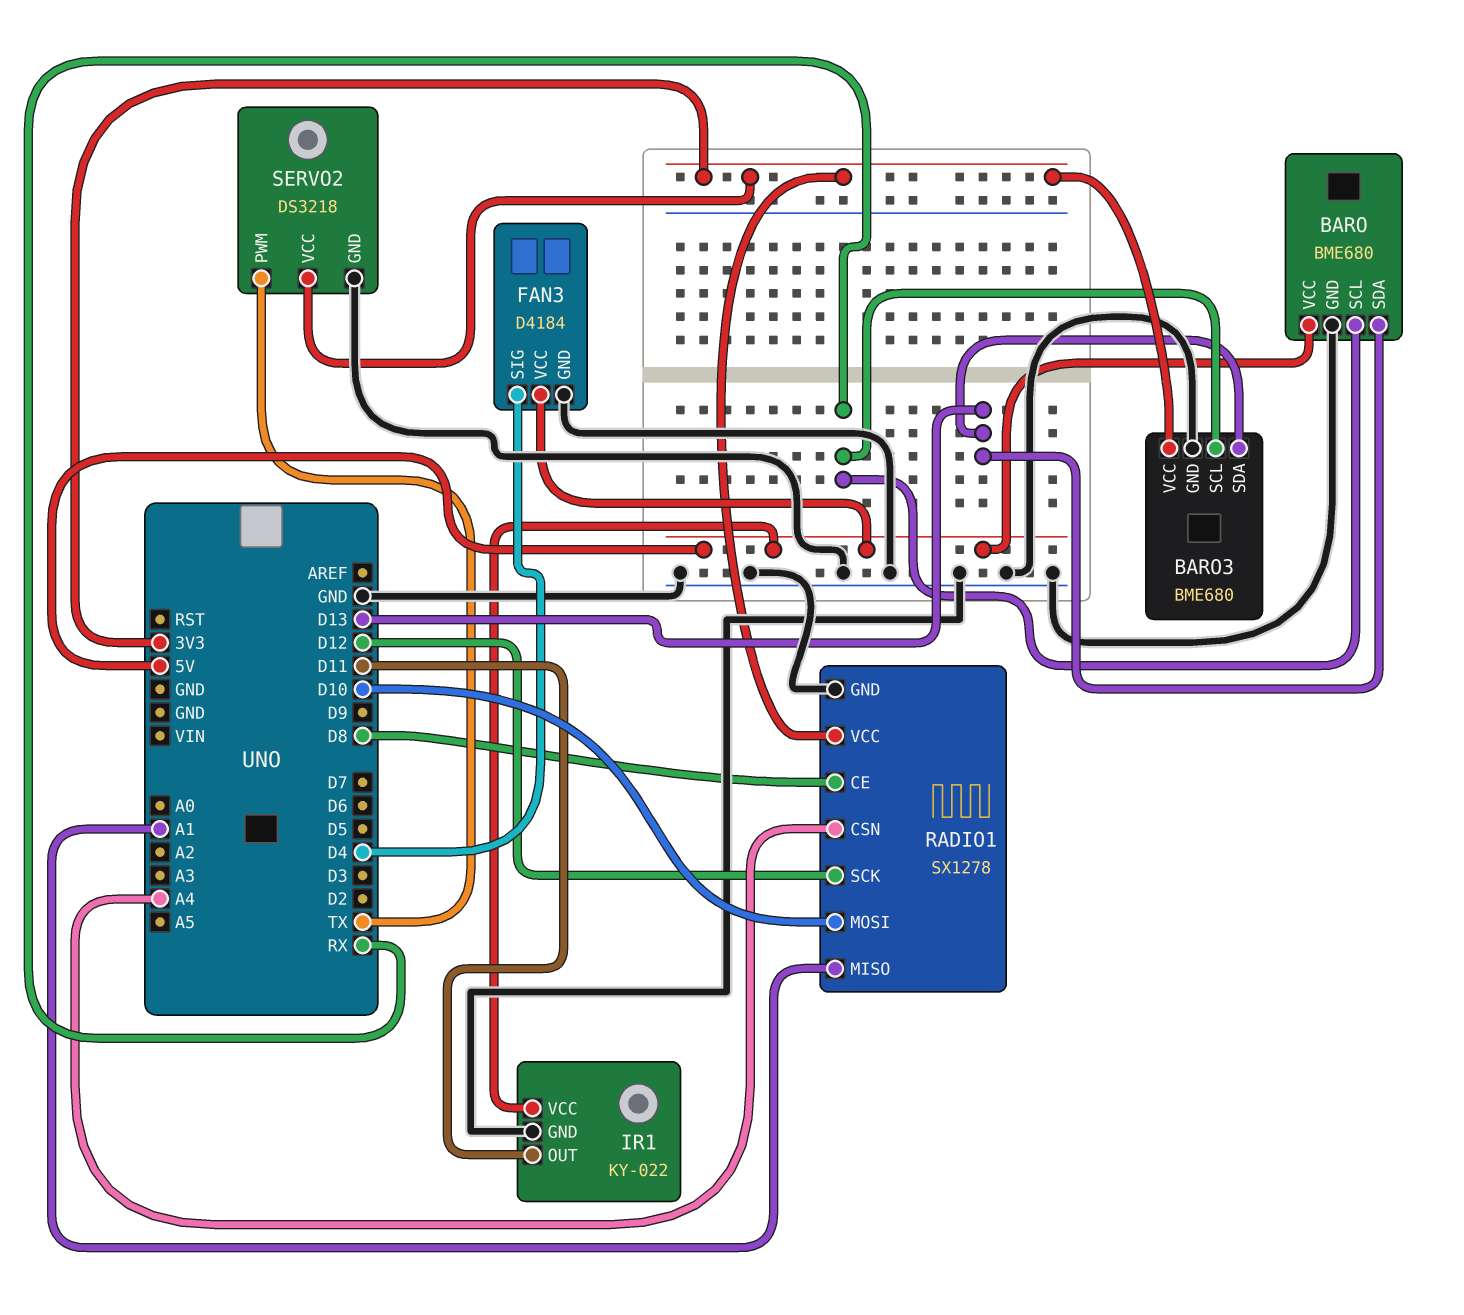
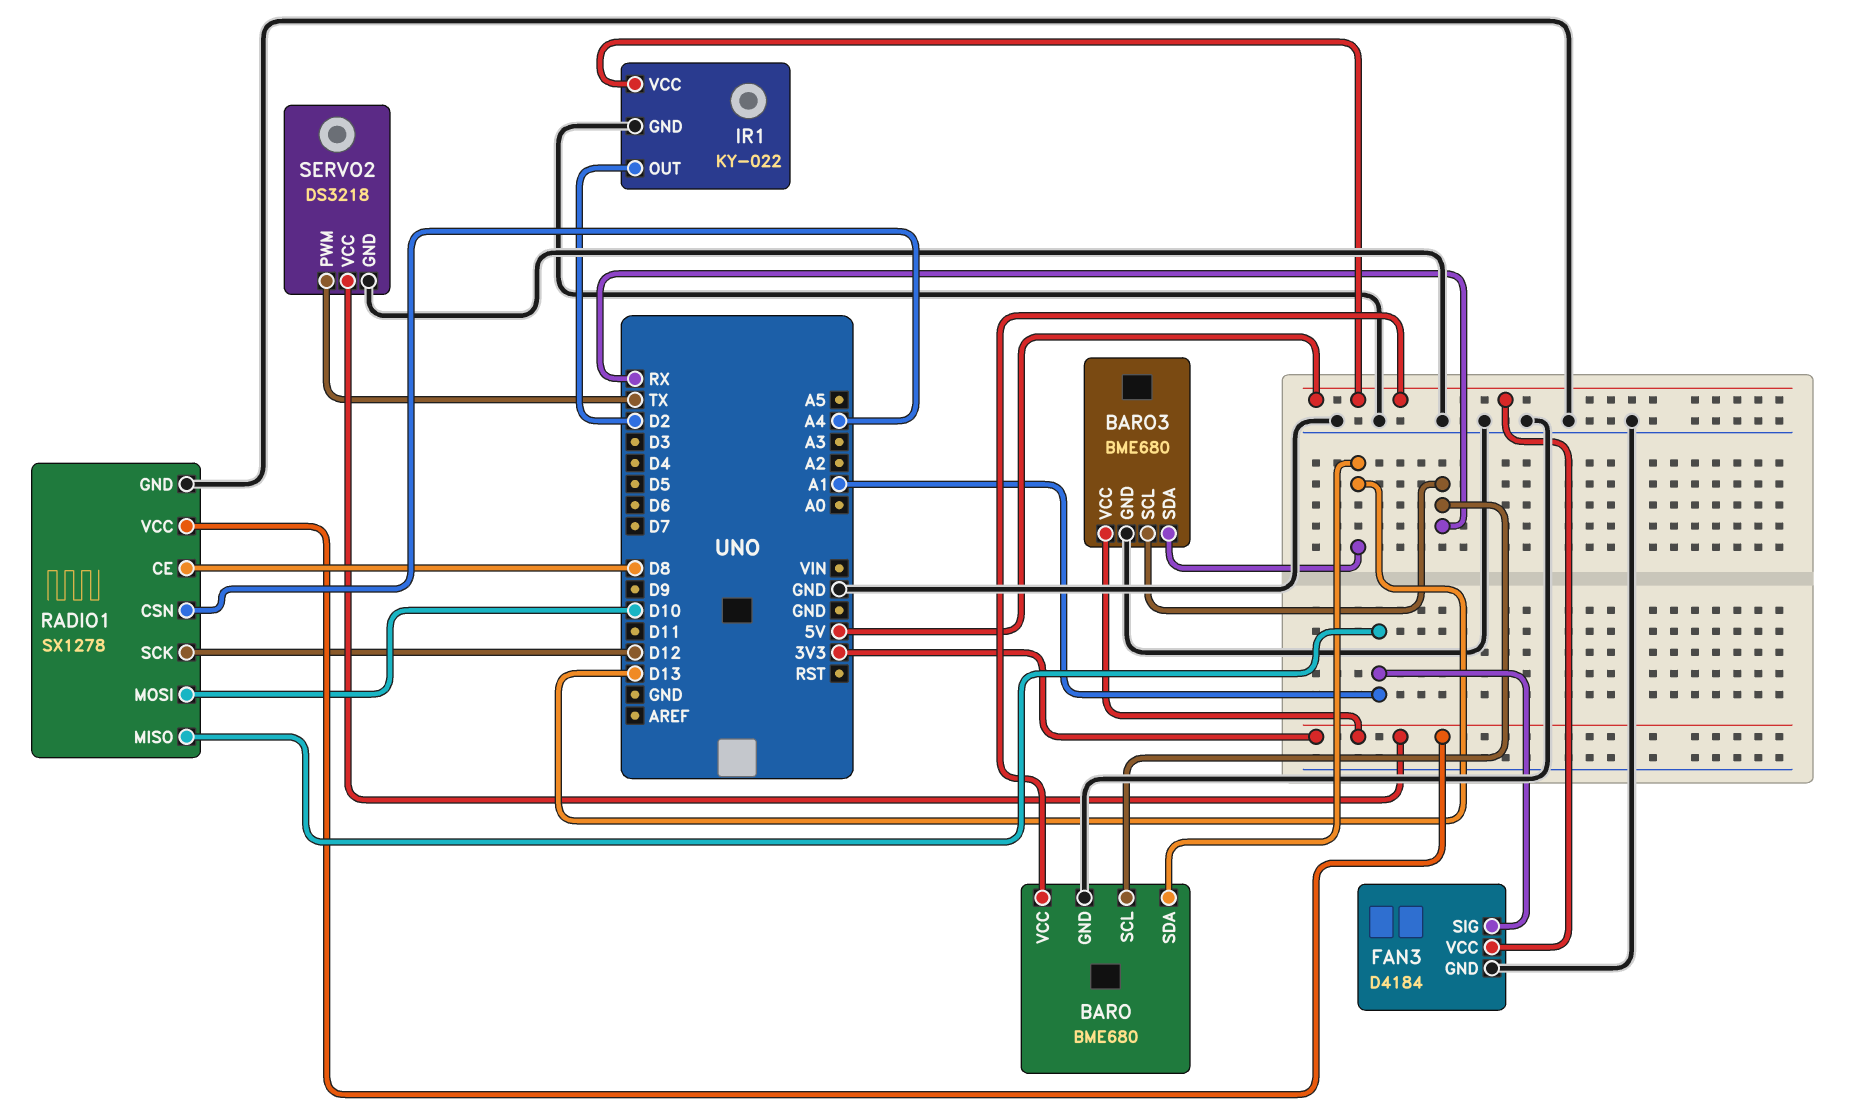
FAN3 pin SIG: D4 -> A1
IR1 pin OUT: D11 -> D2

